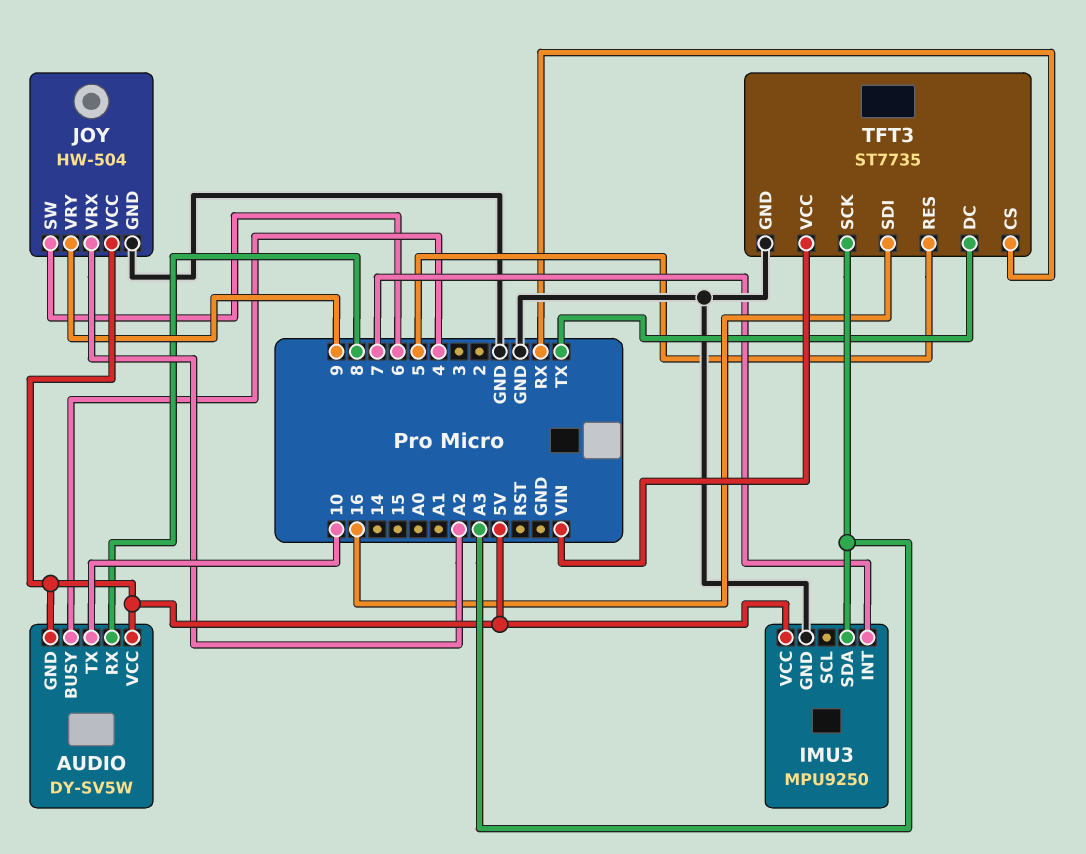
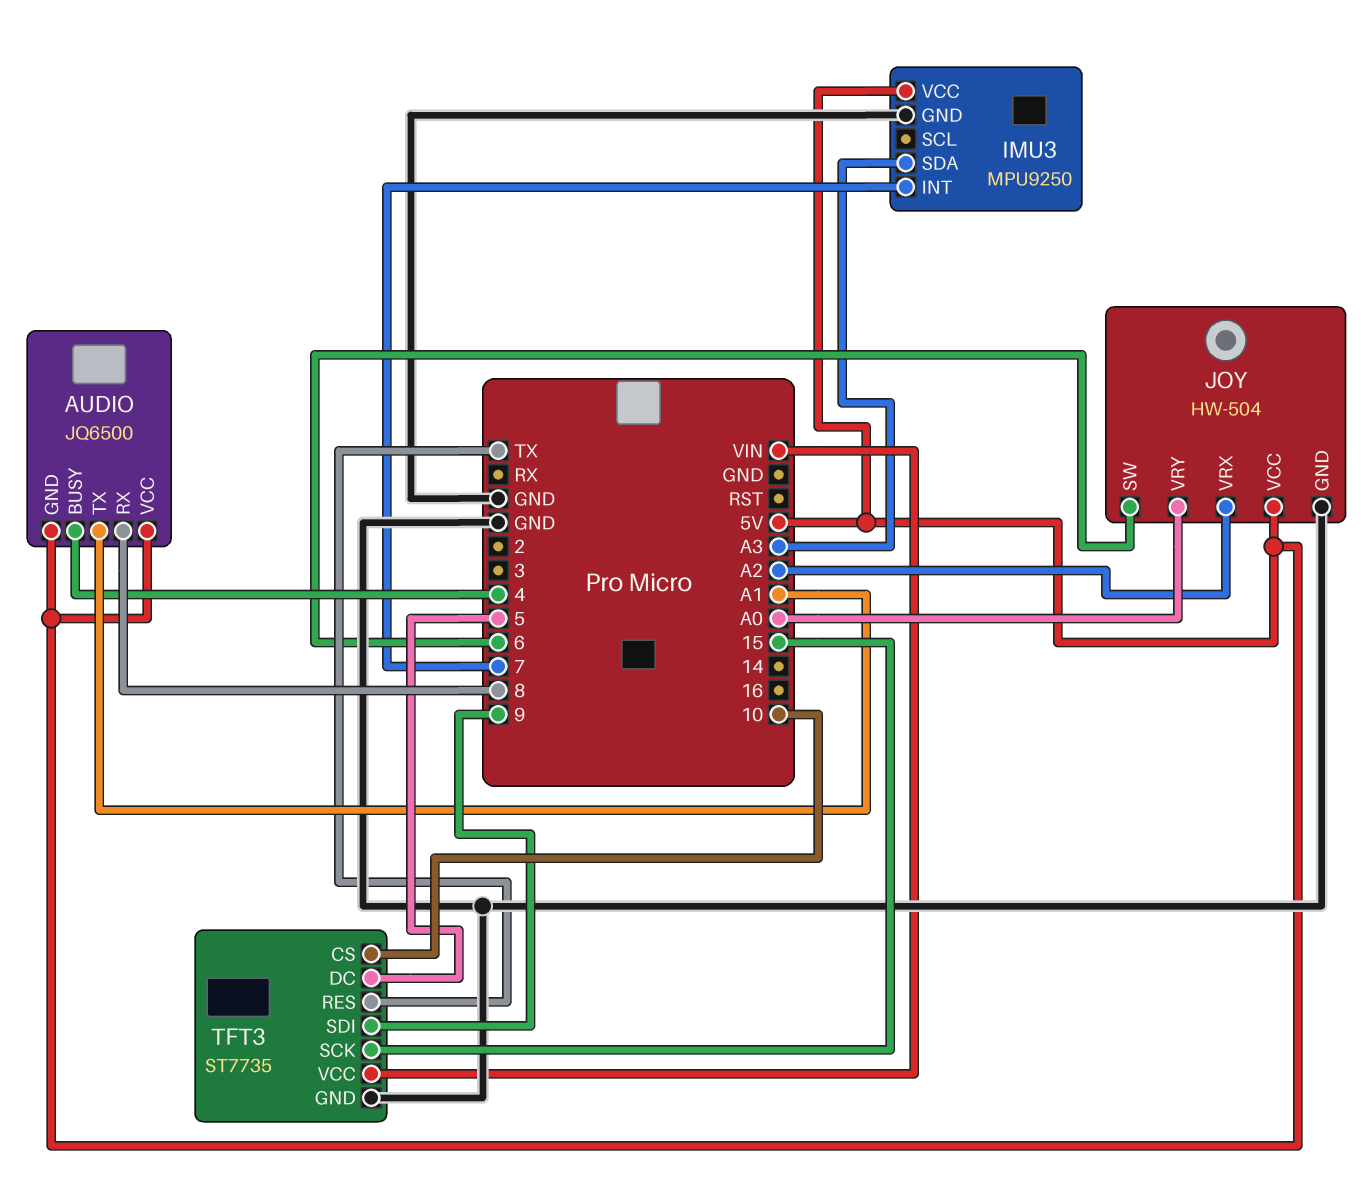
AUDIO: DY-SV5W -> JQ6500
AUDIO pin TX: 10 -> A1
JOY pin VRY: 9 -> A0
TFT3 pin CS: RX -> 10
TFT3 pin DC: TX -> 5
TFT3 pin RES: 5 -> TX
TFT3 pin SCK: A3 -> 15
TFT3 pin SDI: 16 -> 9

